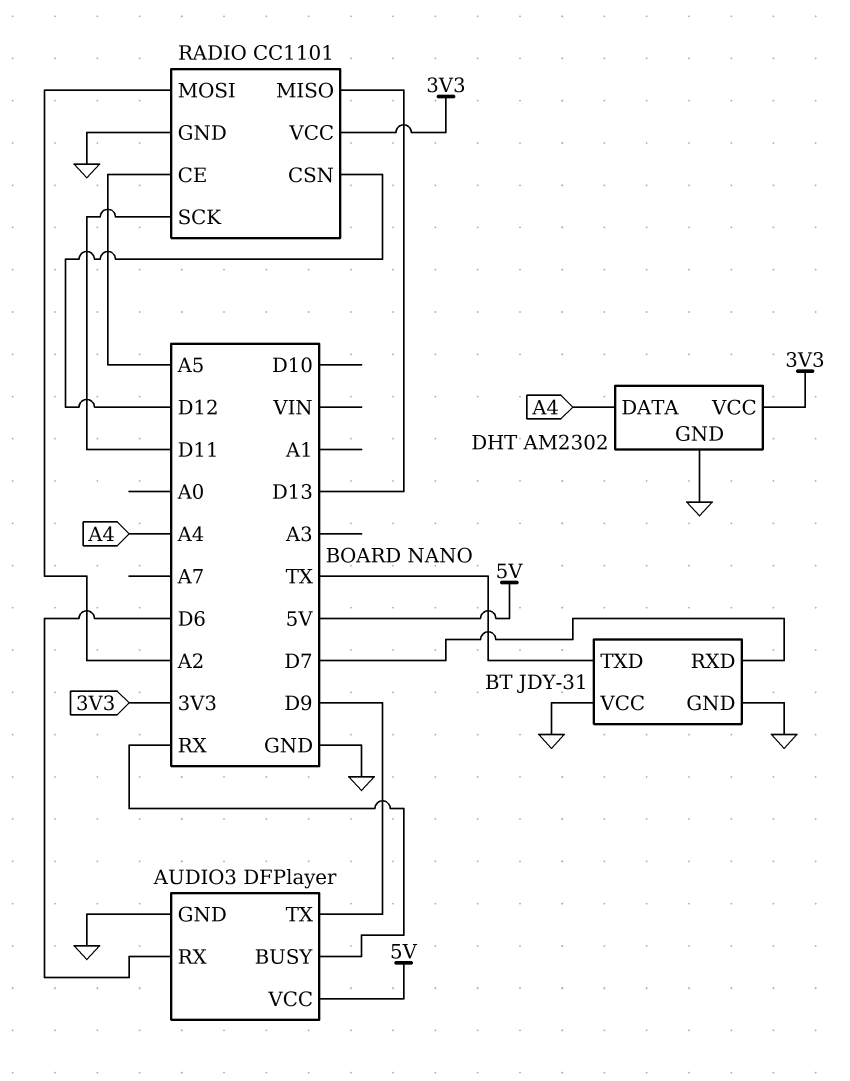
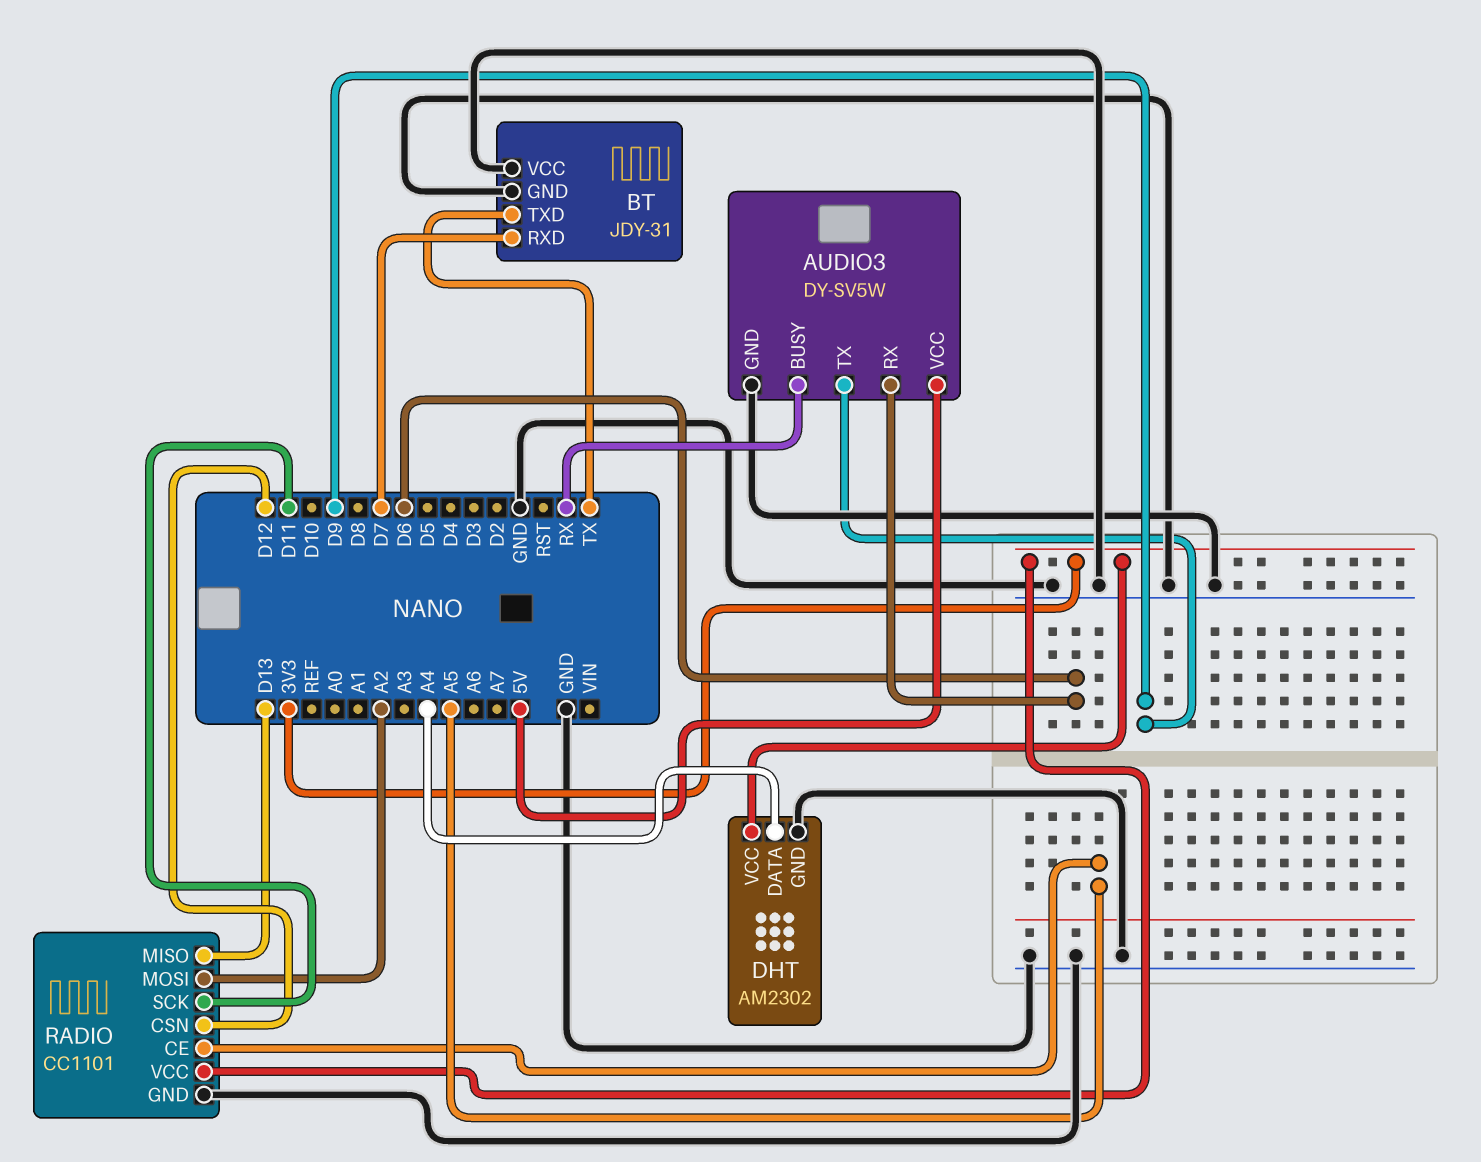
AUDIO3: DFPlayer -> DY-SV5W

